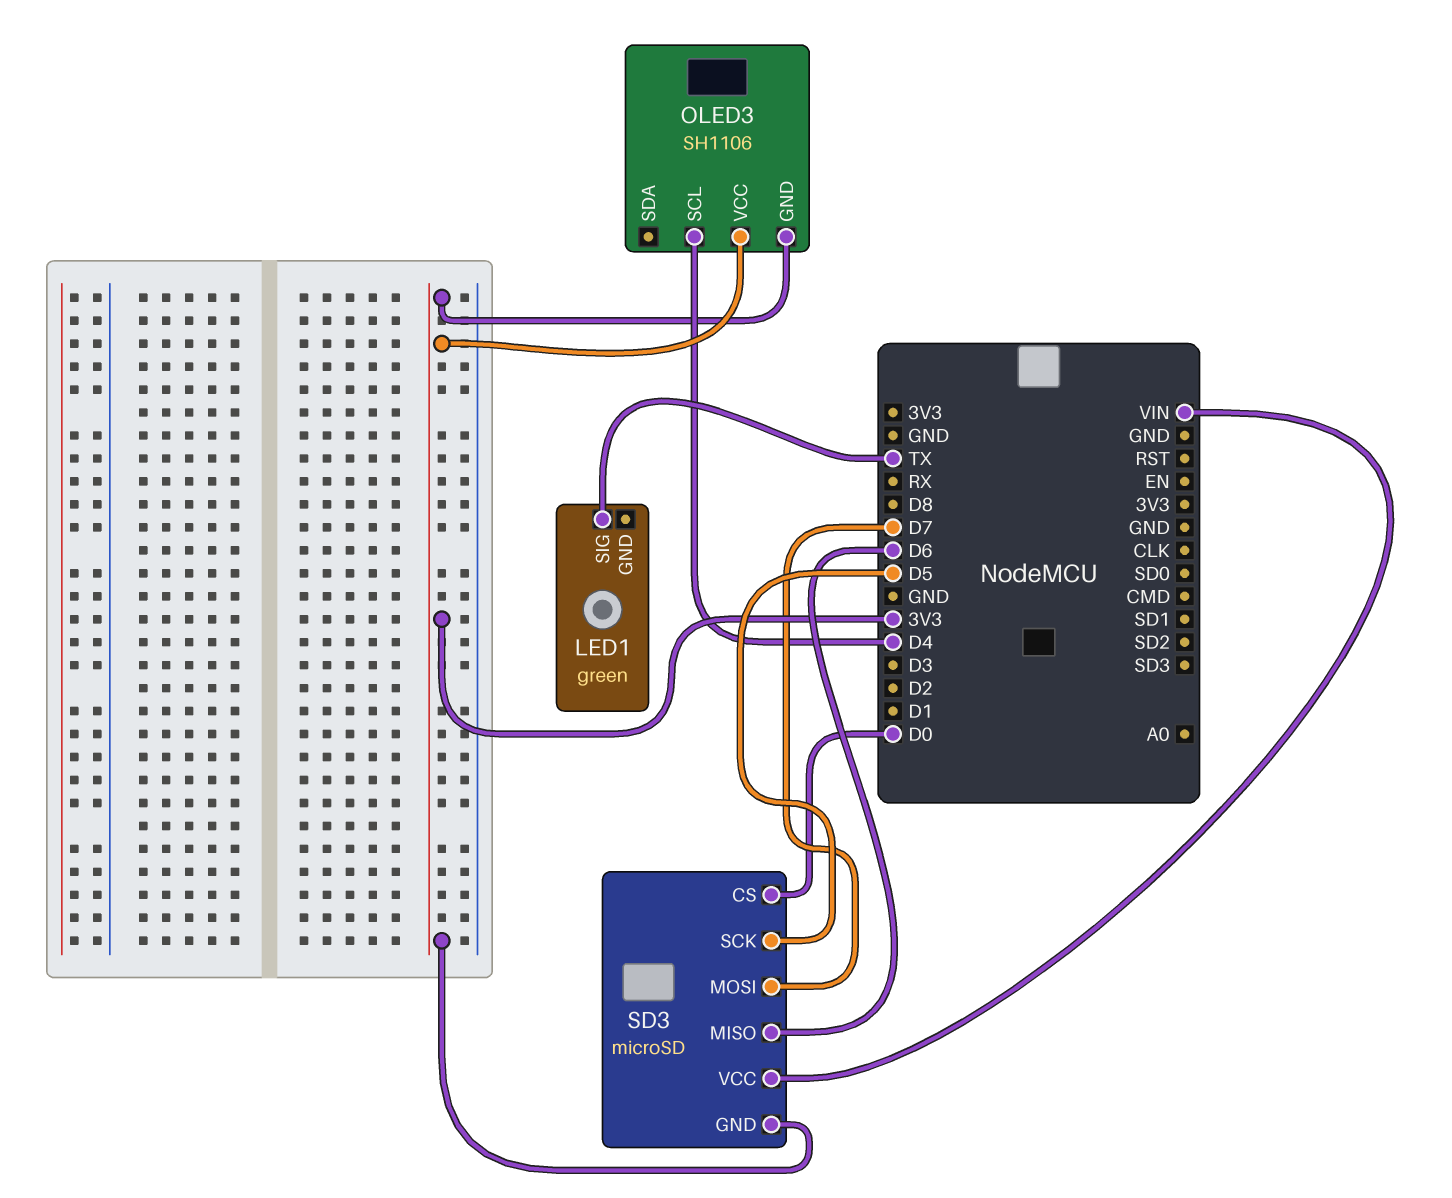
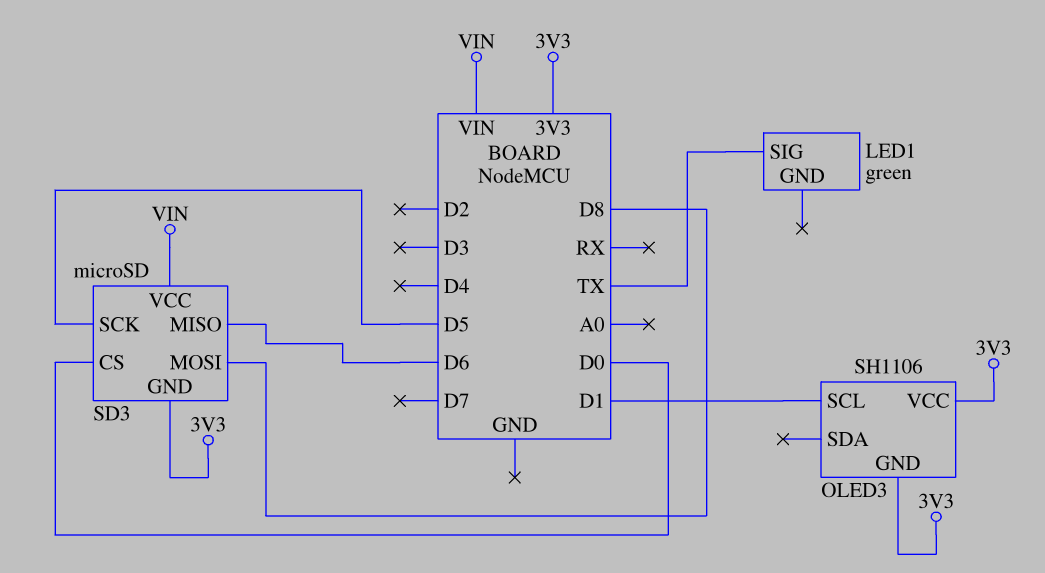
OLED3 pin SCL: D4 -> D1
SD3 pin MOSI: D7 -> D8

